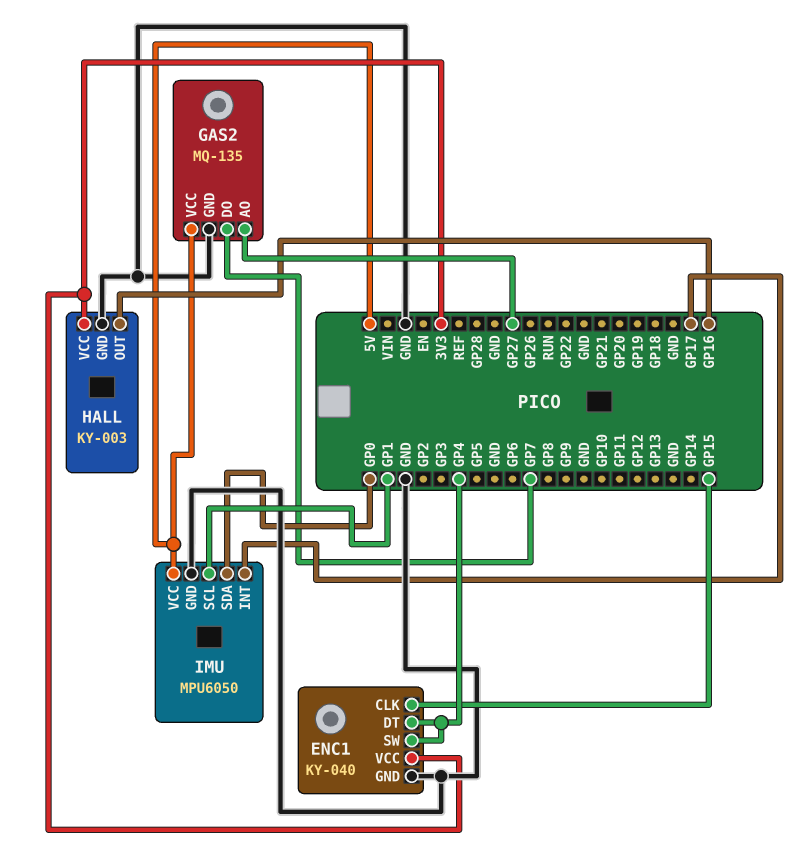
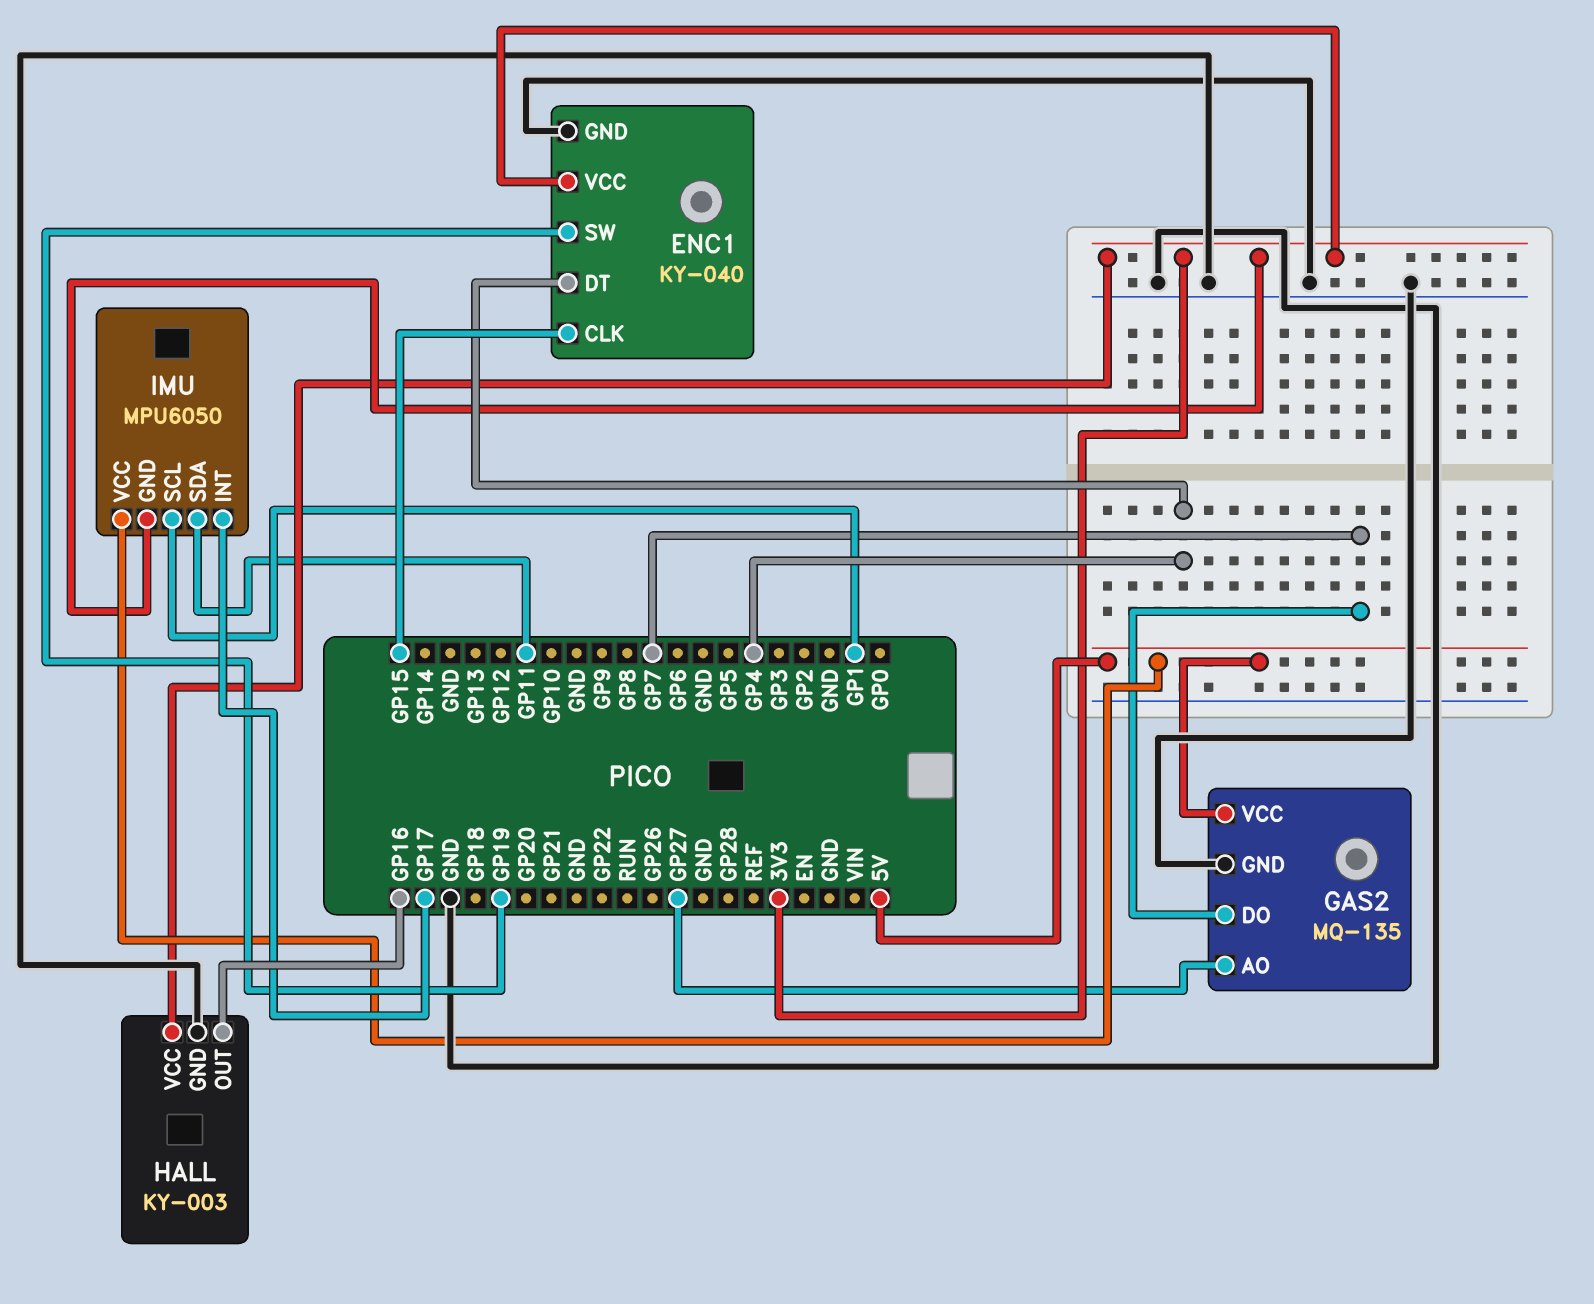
ENC1 pin SW: GP4 -> GP19
IMU pin GND: GND -> 3V3
IMU pin SDA: GP0 -> GP11

